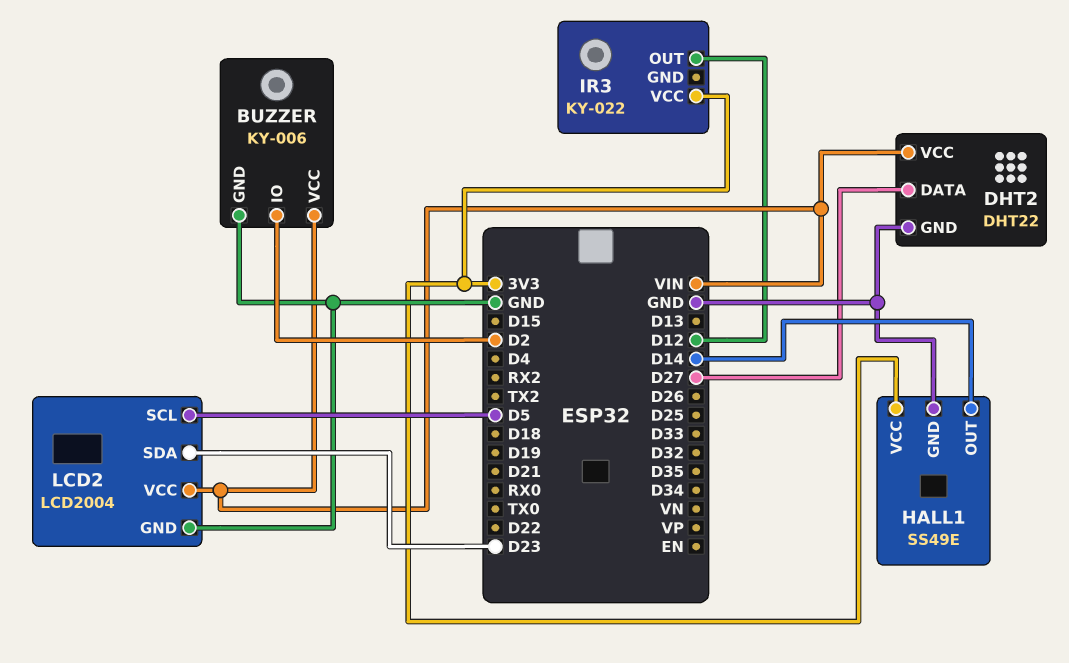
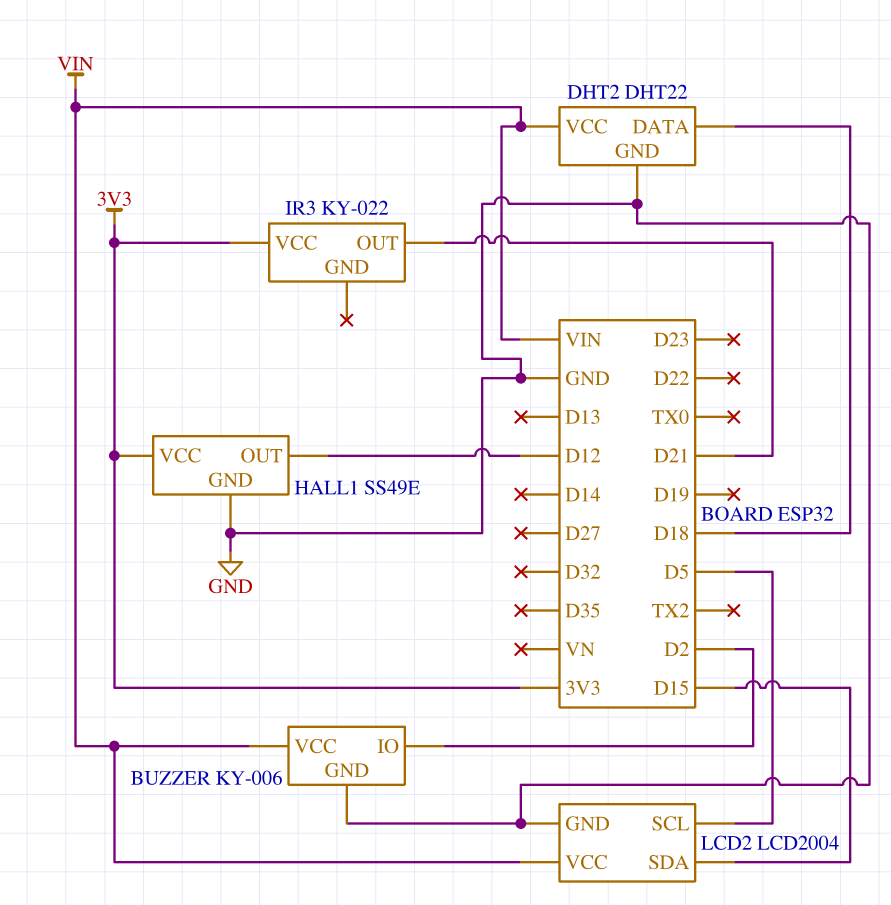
DHT2 pin DATA: D27 -> D18
HALL1 pin OUT: D14 -> D12
IR3 pin OUT: D12 -> D21
LCD2 pin SDA: D23 -> D15

